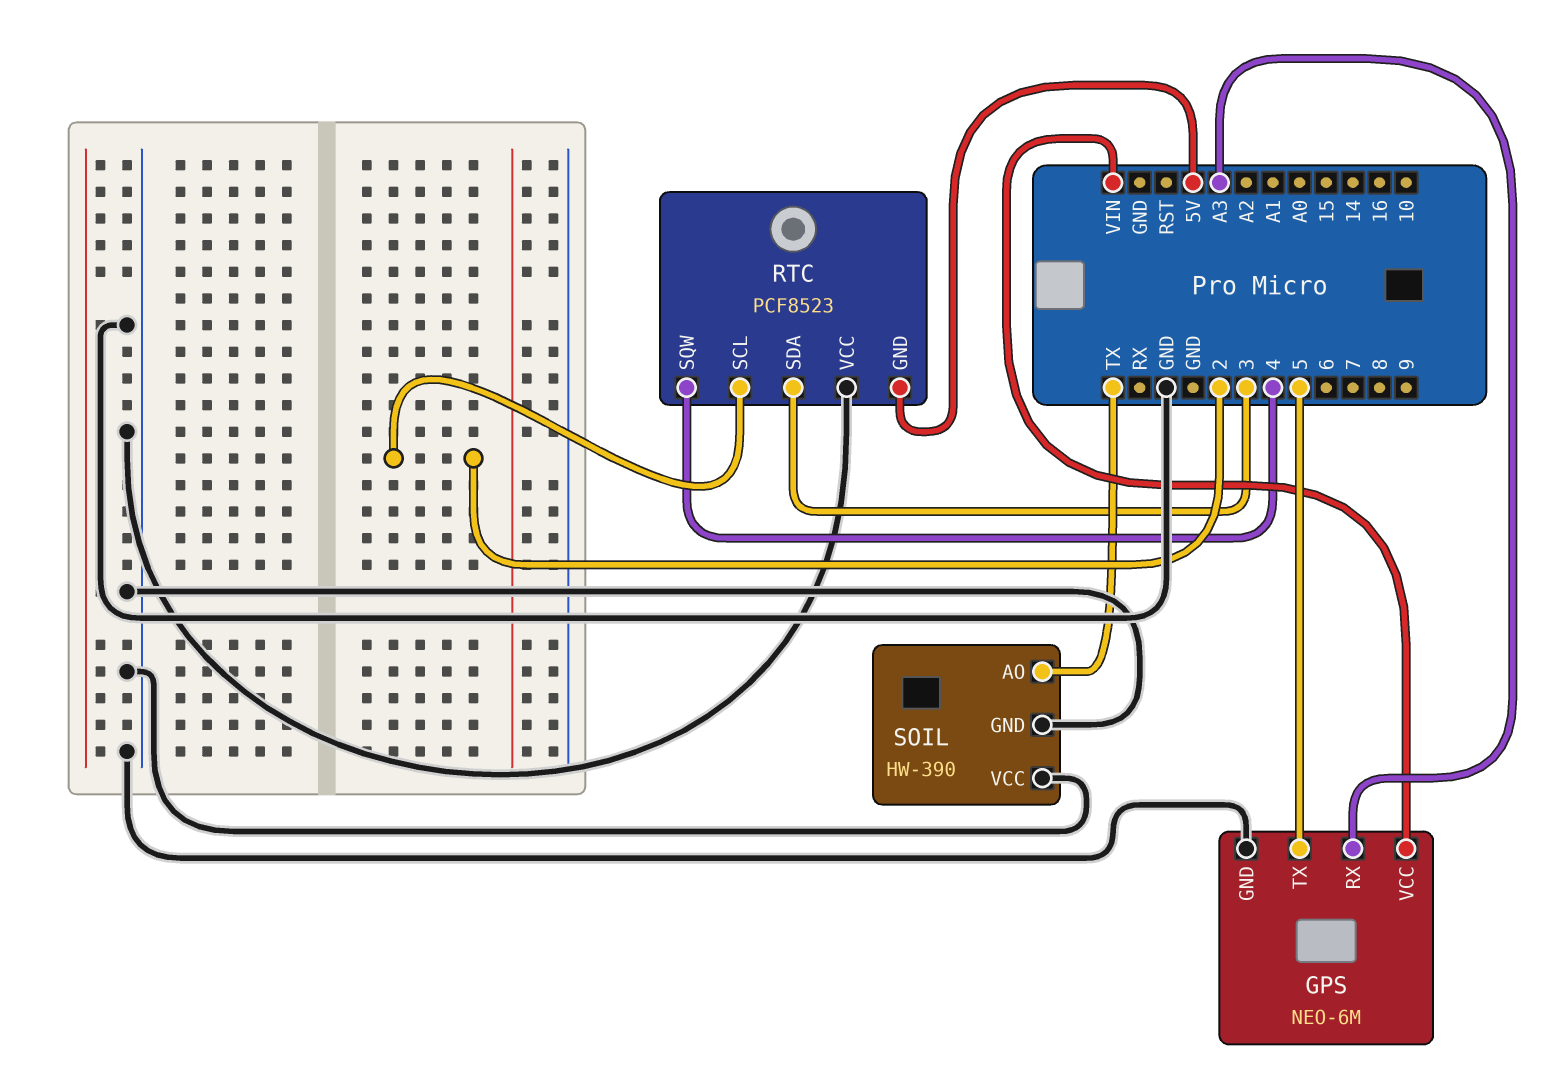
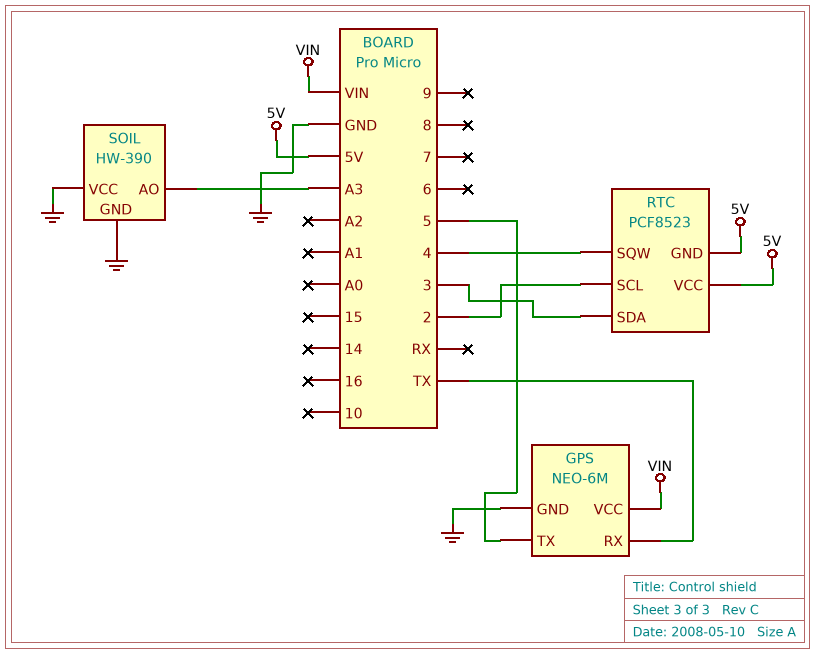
GPS pin RX: A3 -> TX
RTC pin VCC: GND -> 5V
SOIL pin AO: TX -> A3

